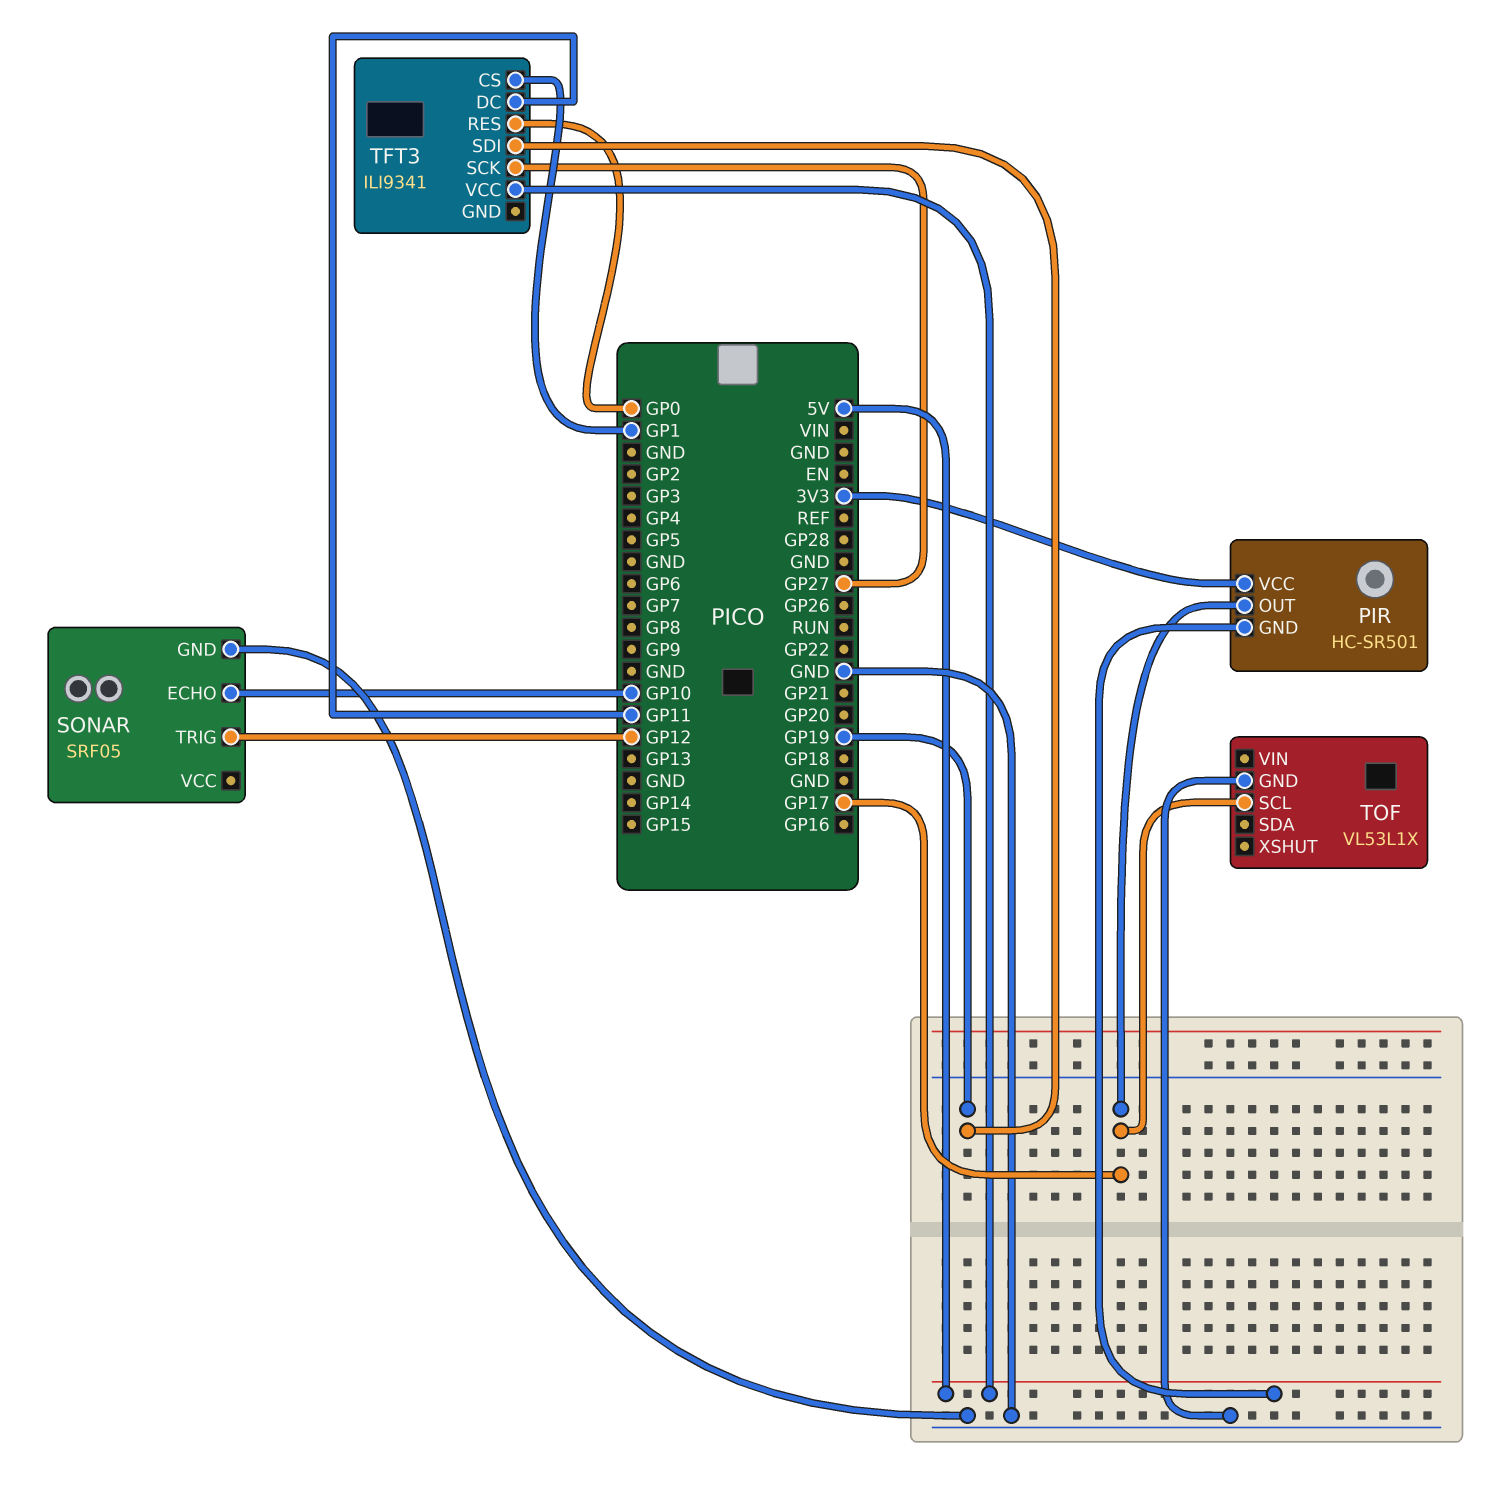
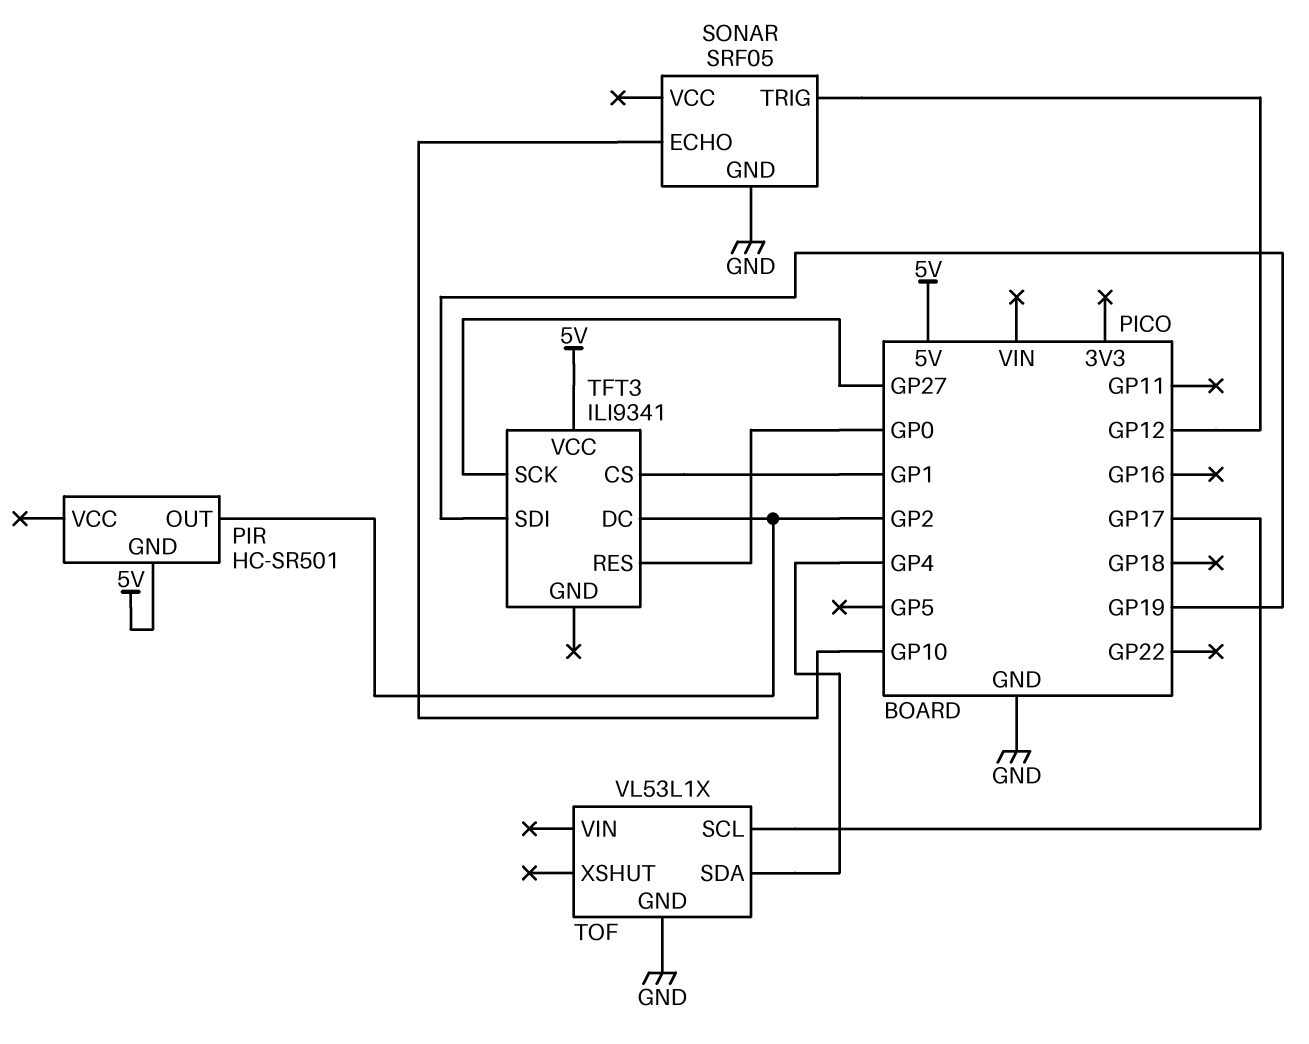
PIR pin OUT: GP17 -> GP2
PIR pin VCC: 3V3 -> none
TFT3 pin DC: GP11 -> GP2
TOF pin SDA: none -> GP4

